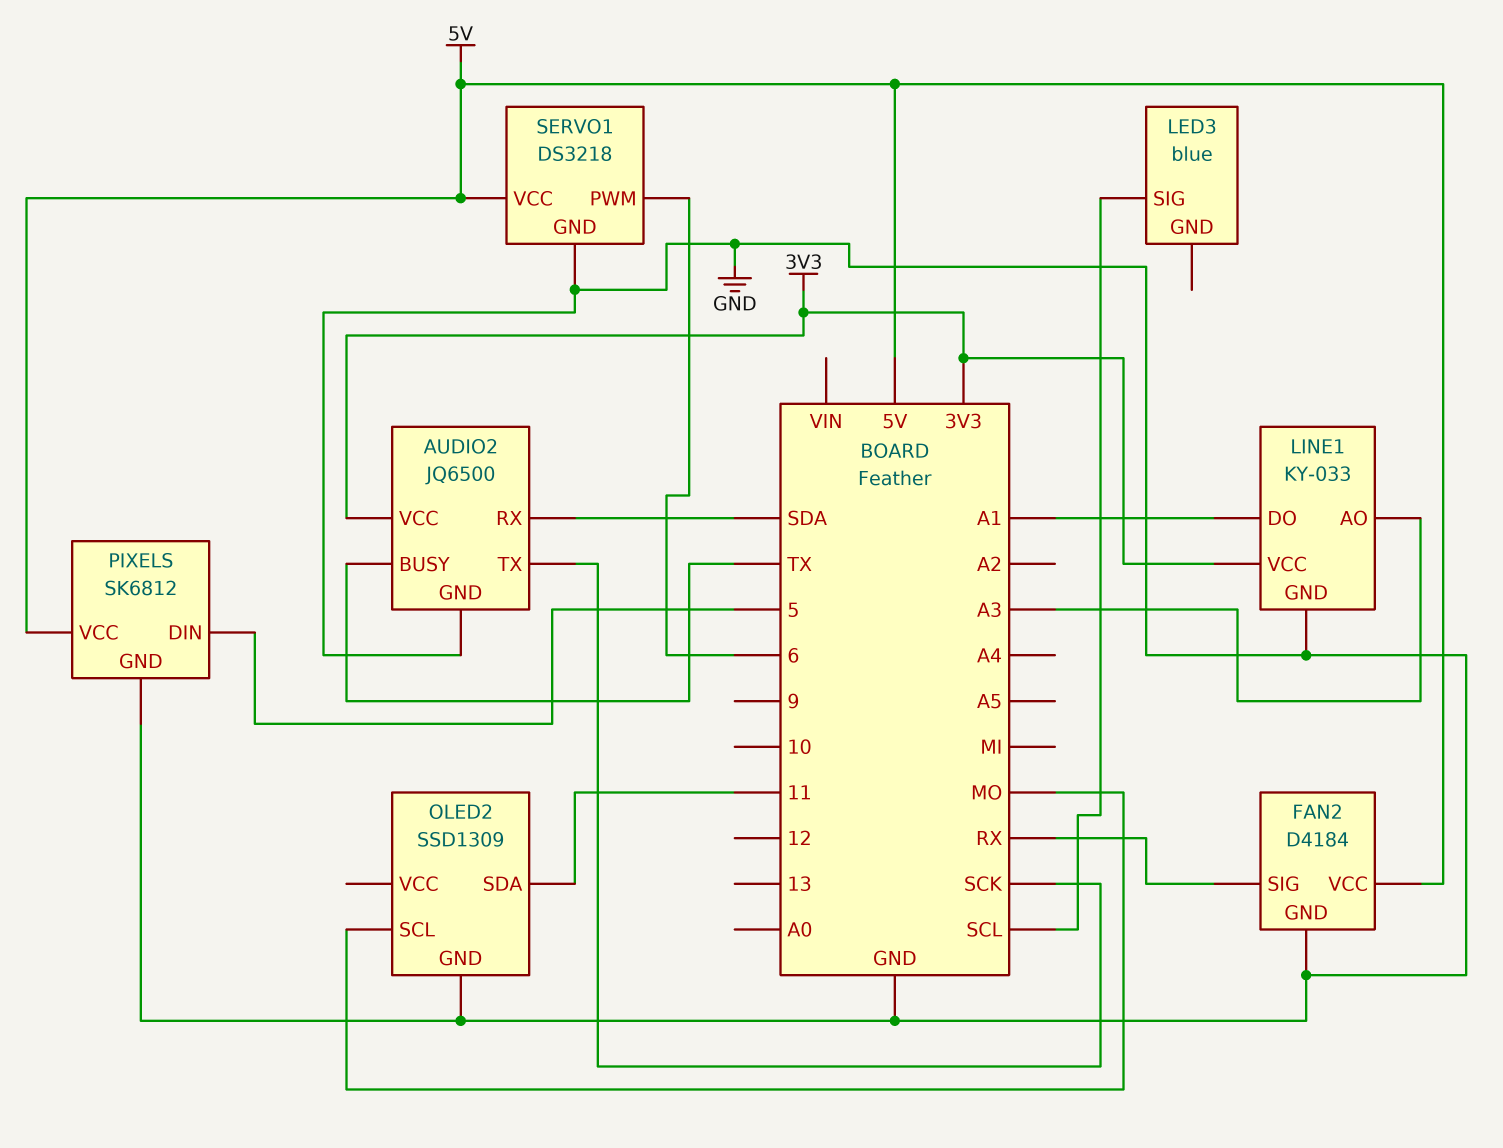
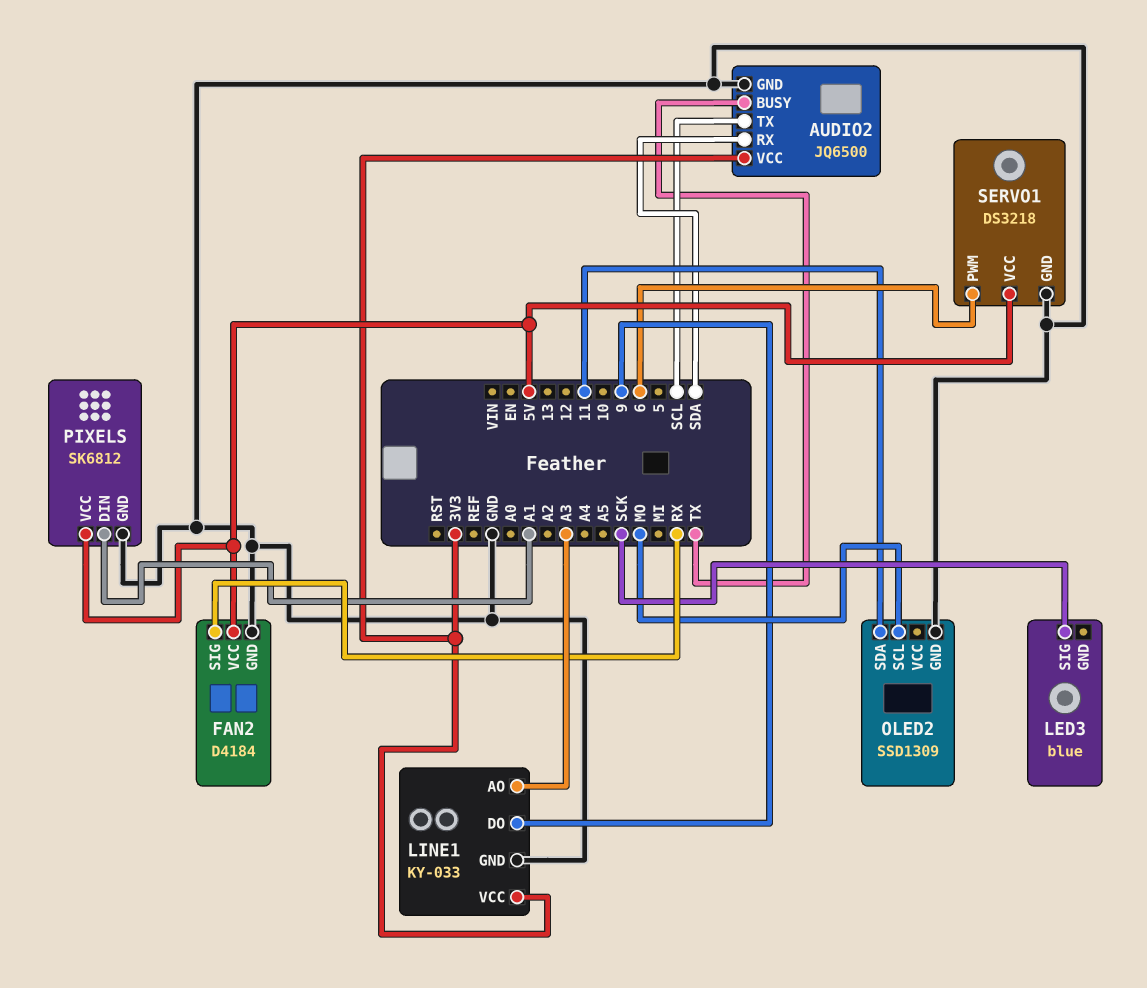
AUDIO2 pin TX: SCK -> SCL
LED3 pin SIG: SCL -> SCK
LINE1 pin DO: A1 -> 9
PIXELS pin DIN: 5 -> A1

